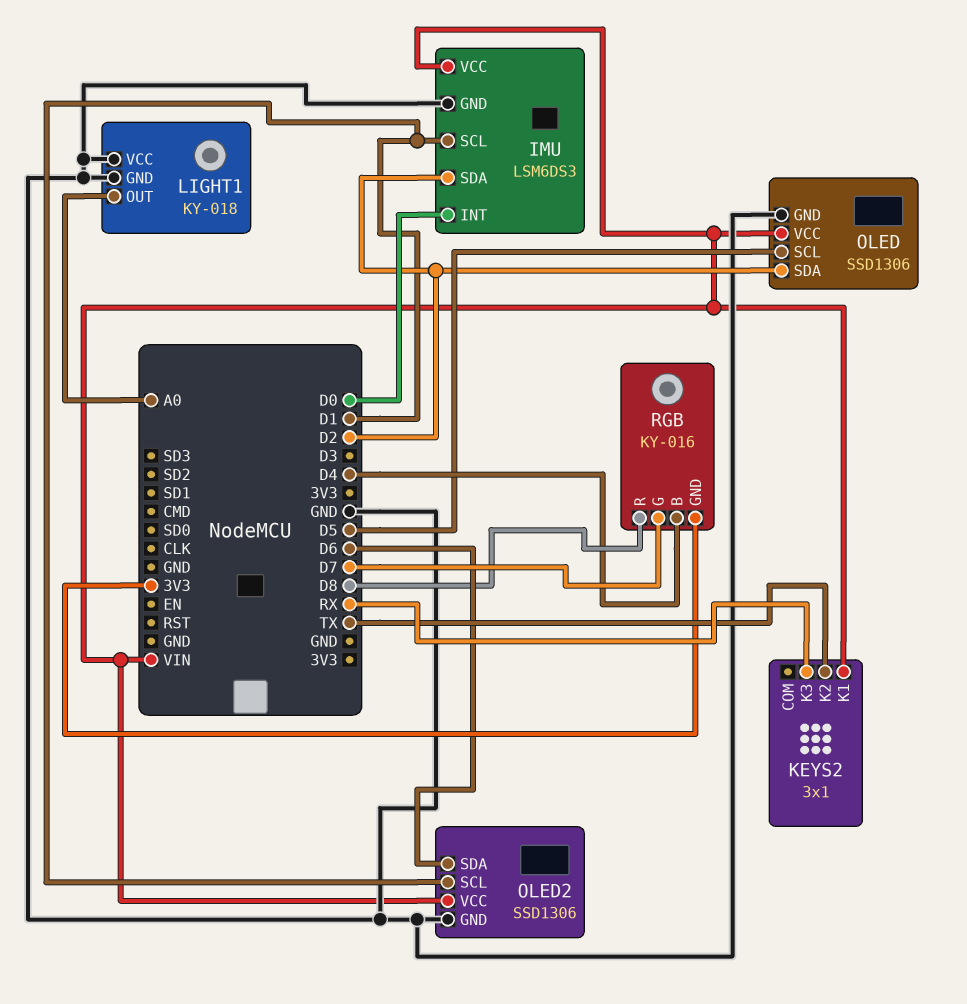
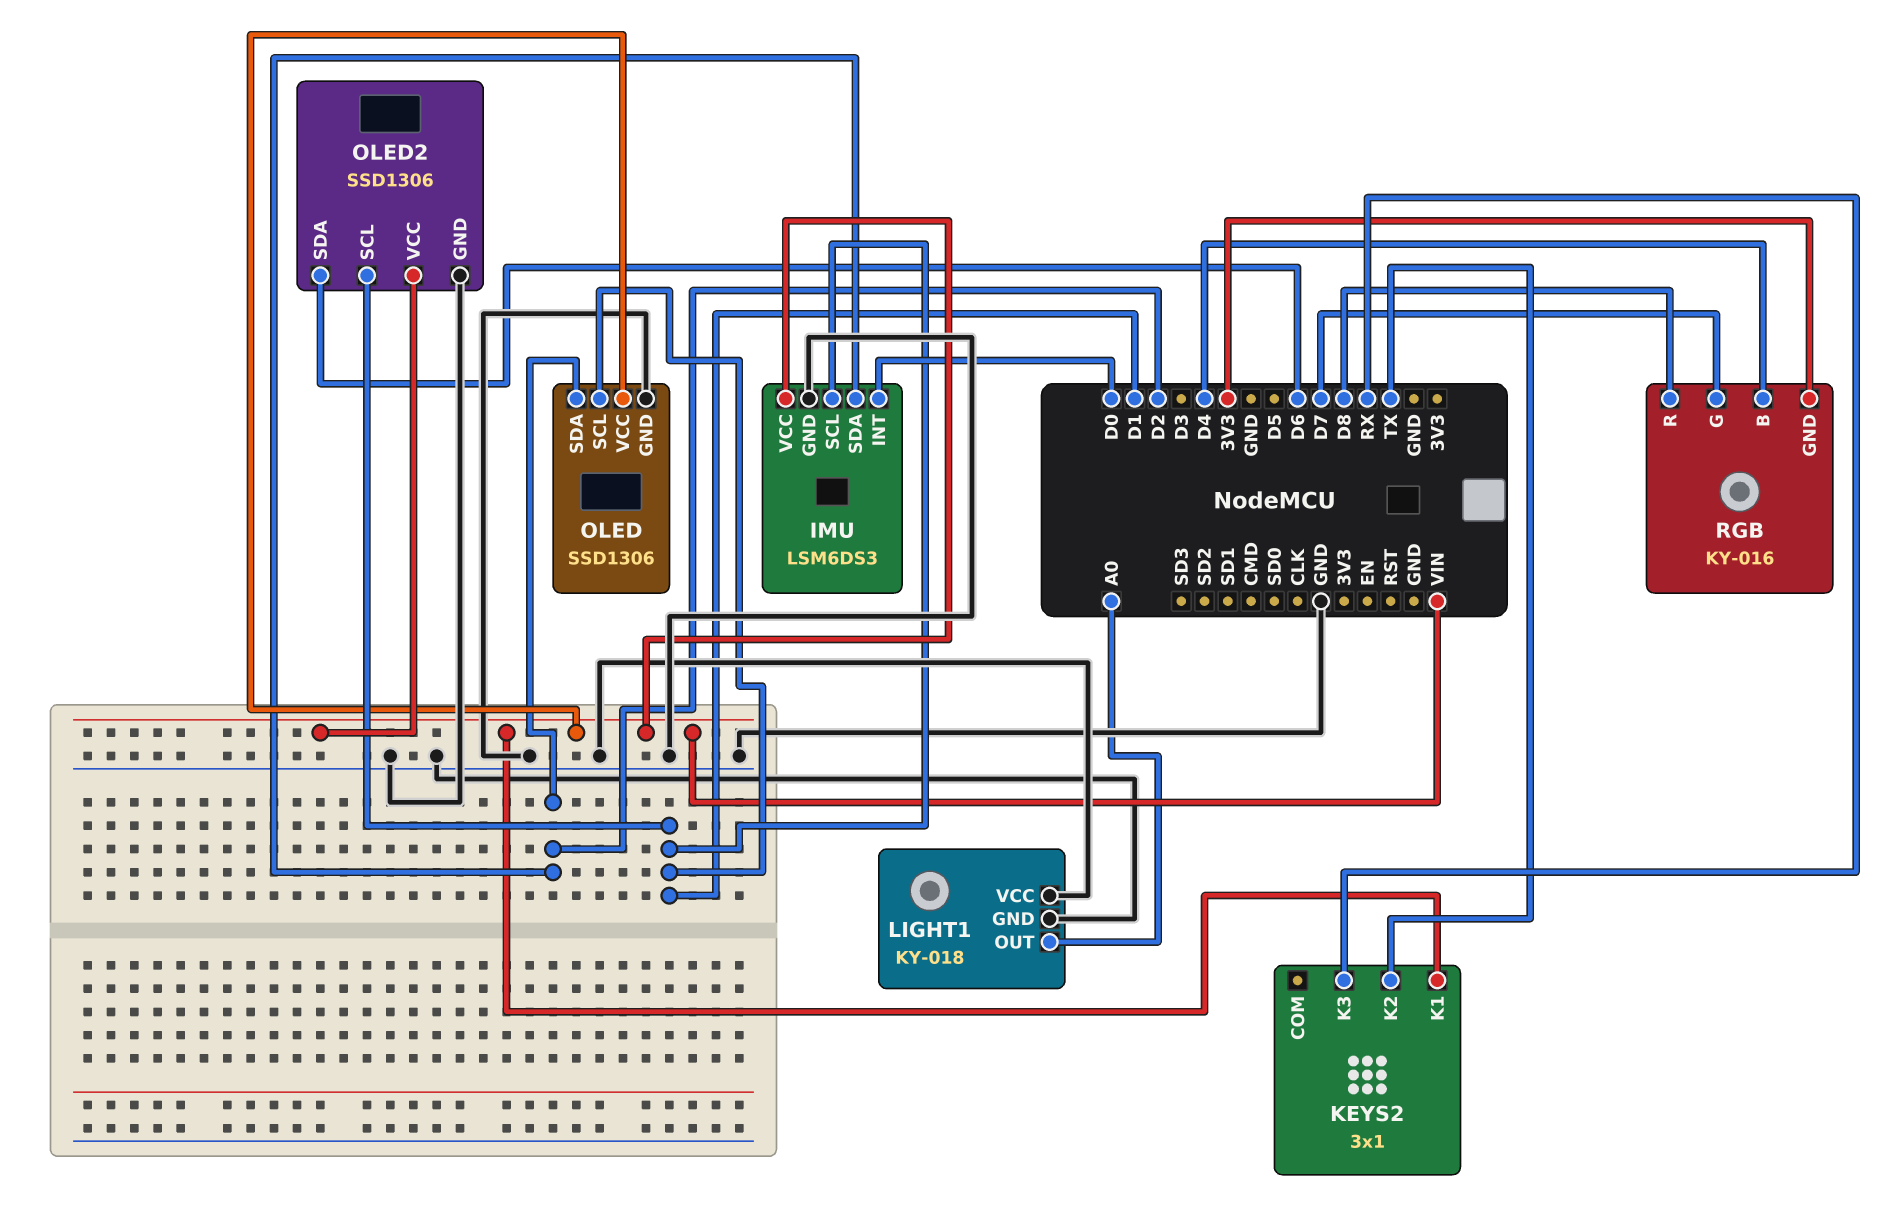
OLED pin SCL: D5 -> D1

